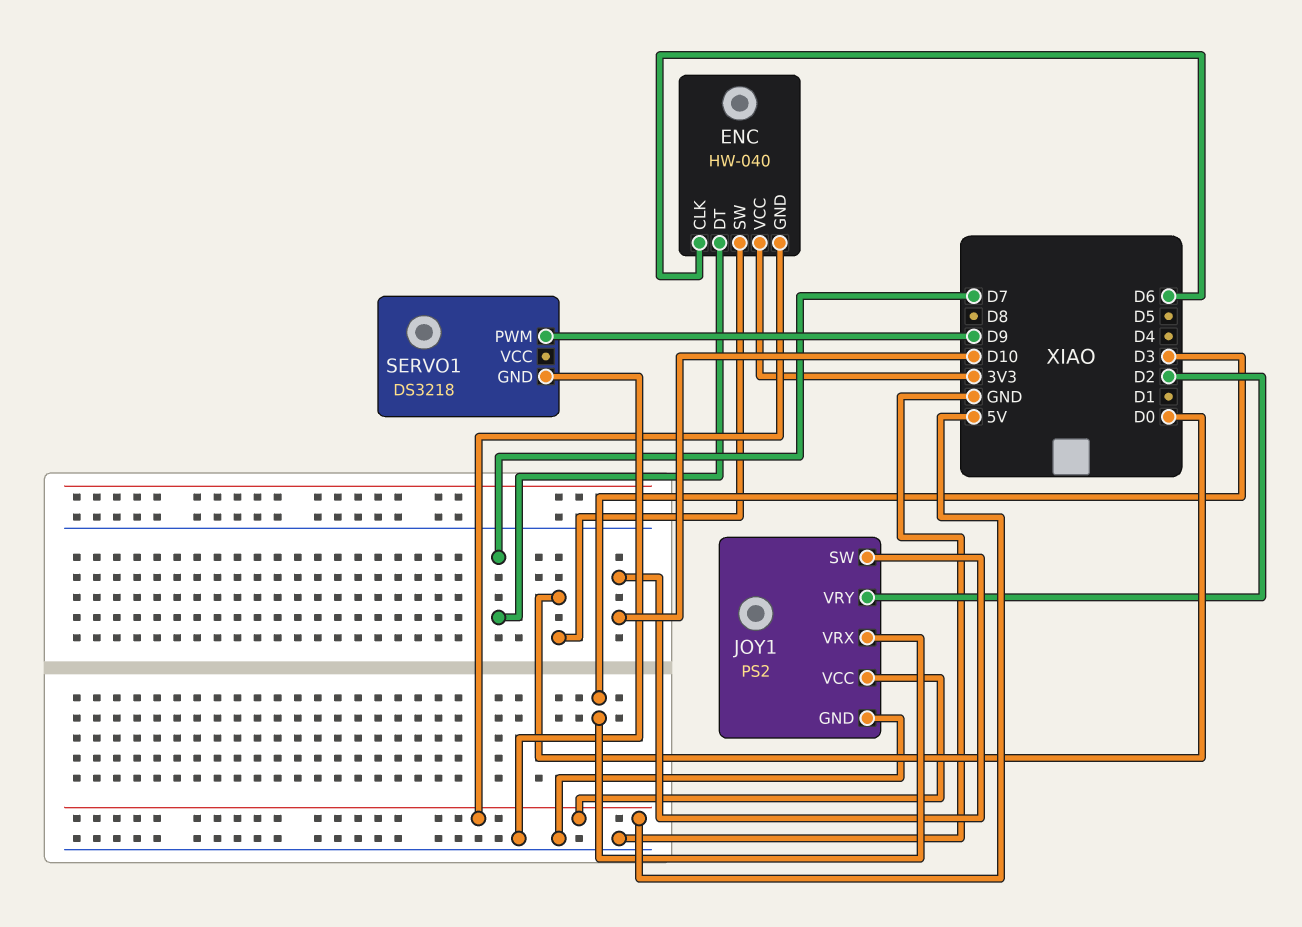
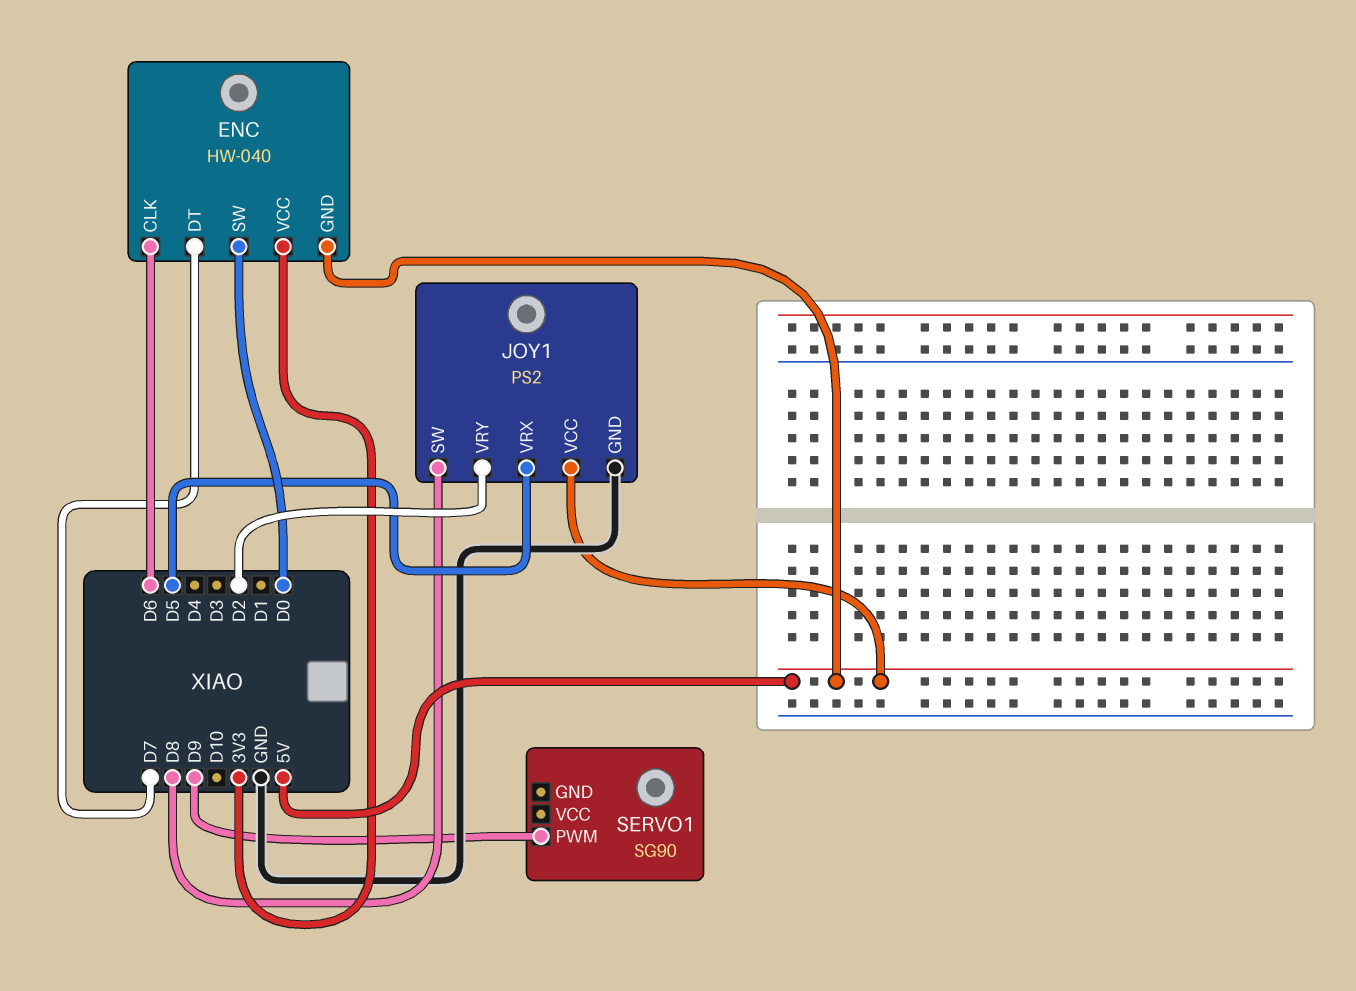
JOY1 pin SW: D10 -> D8
JOY1 pin VRX: D3 -> D5
SERVO1: DS3218 -> SG90
SERVO1 pin GND: GND -> none

